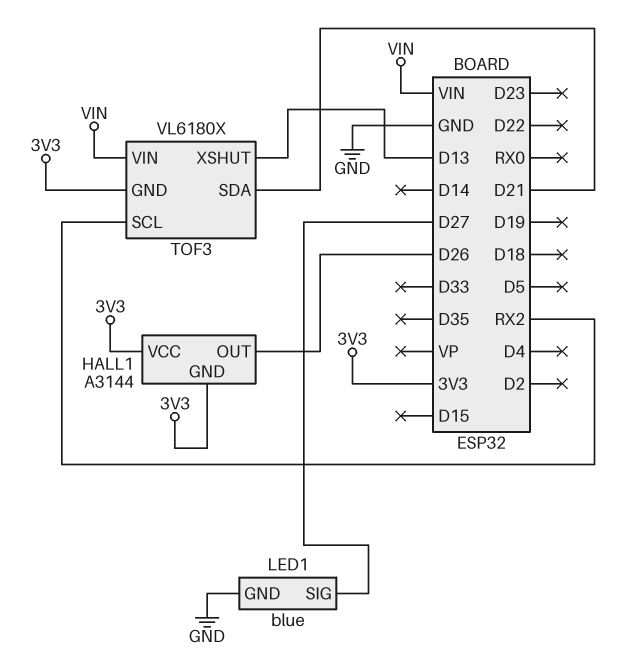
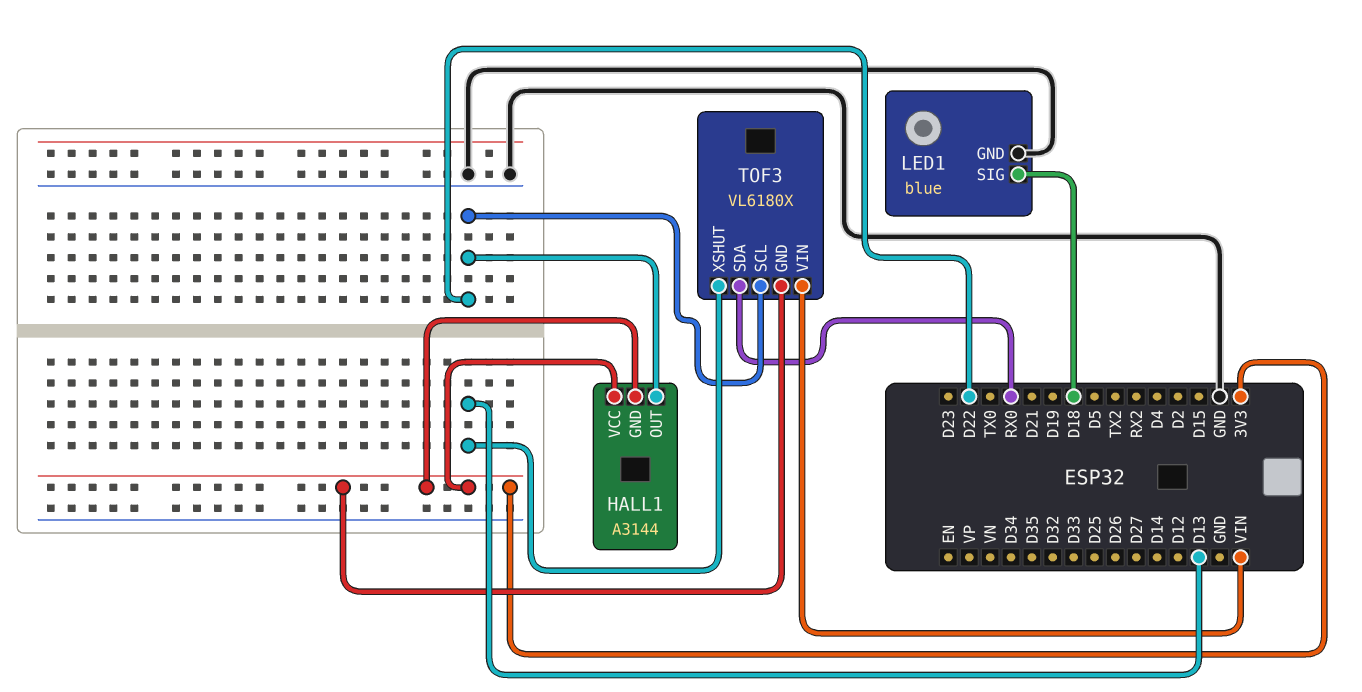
HALL1 pin OUT: D26 -> D22
LED1 pin SIG: D27 -> D18
TOF3 pin SCL: RX2 -> D22
TOF3 pin SDA: D21 -> RX0

